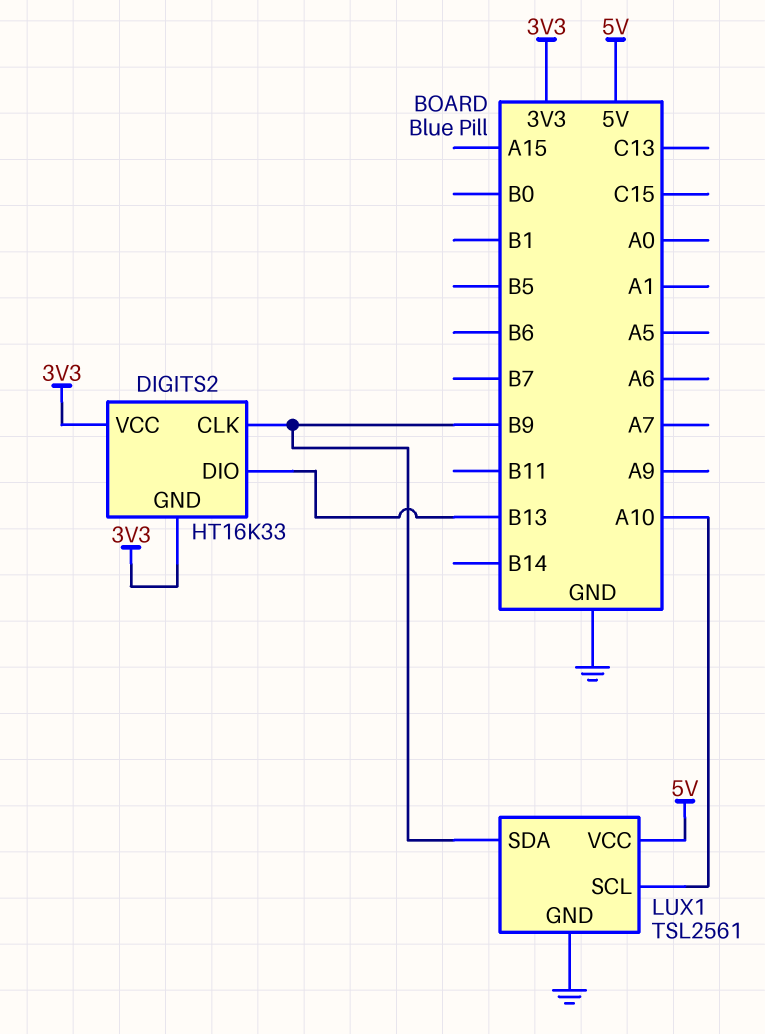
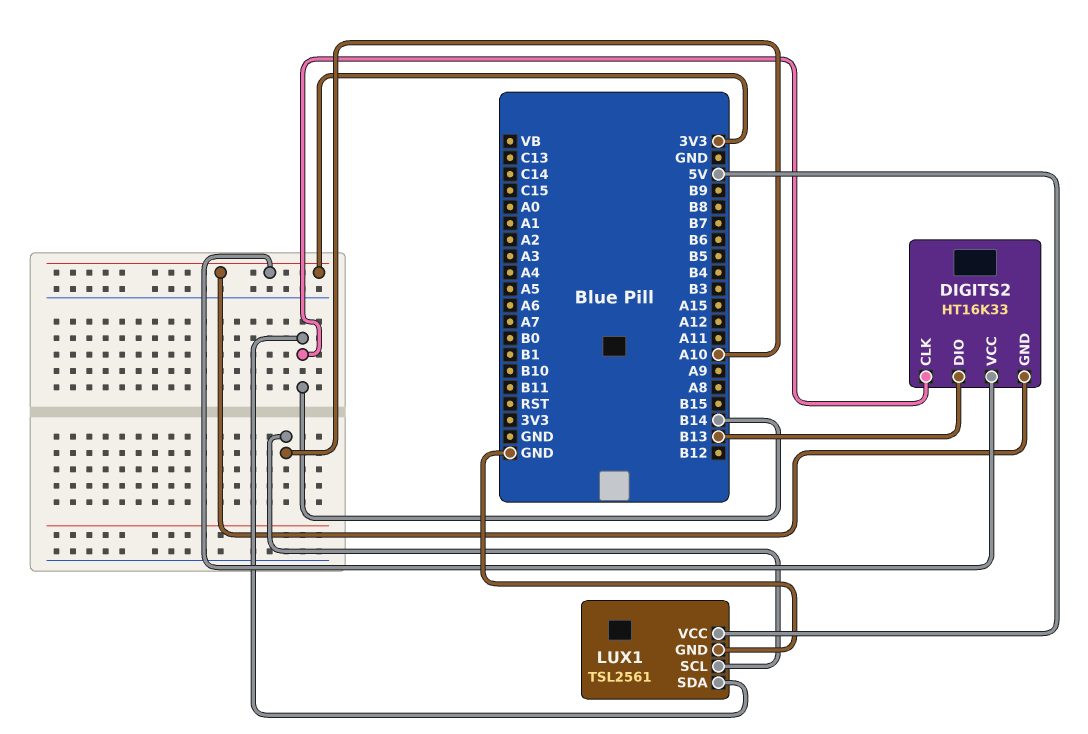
DIGITS2 pin CLK: B9 -> B14
LUX1 pin SDA: B9 -> B14

